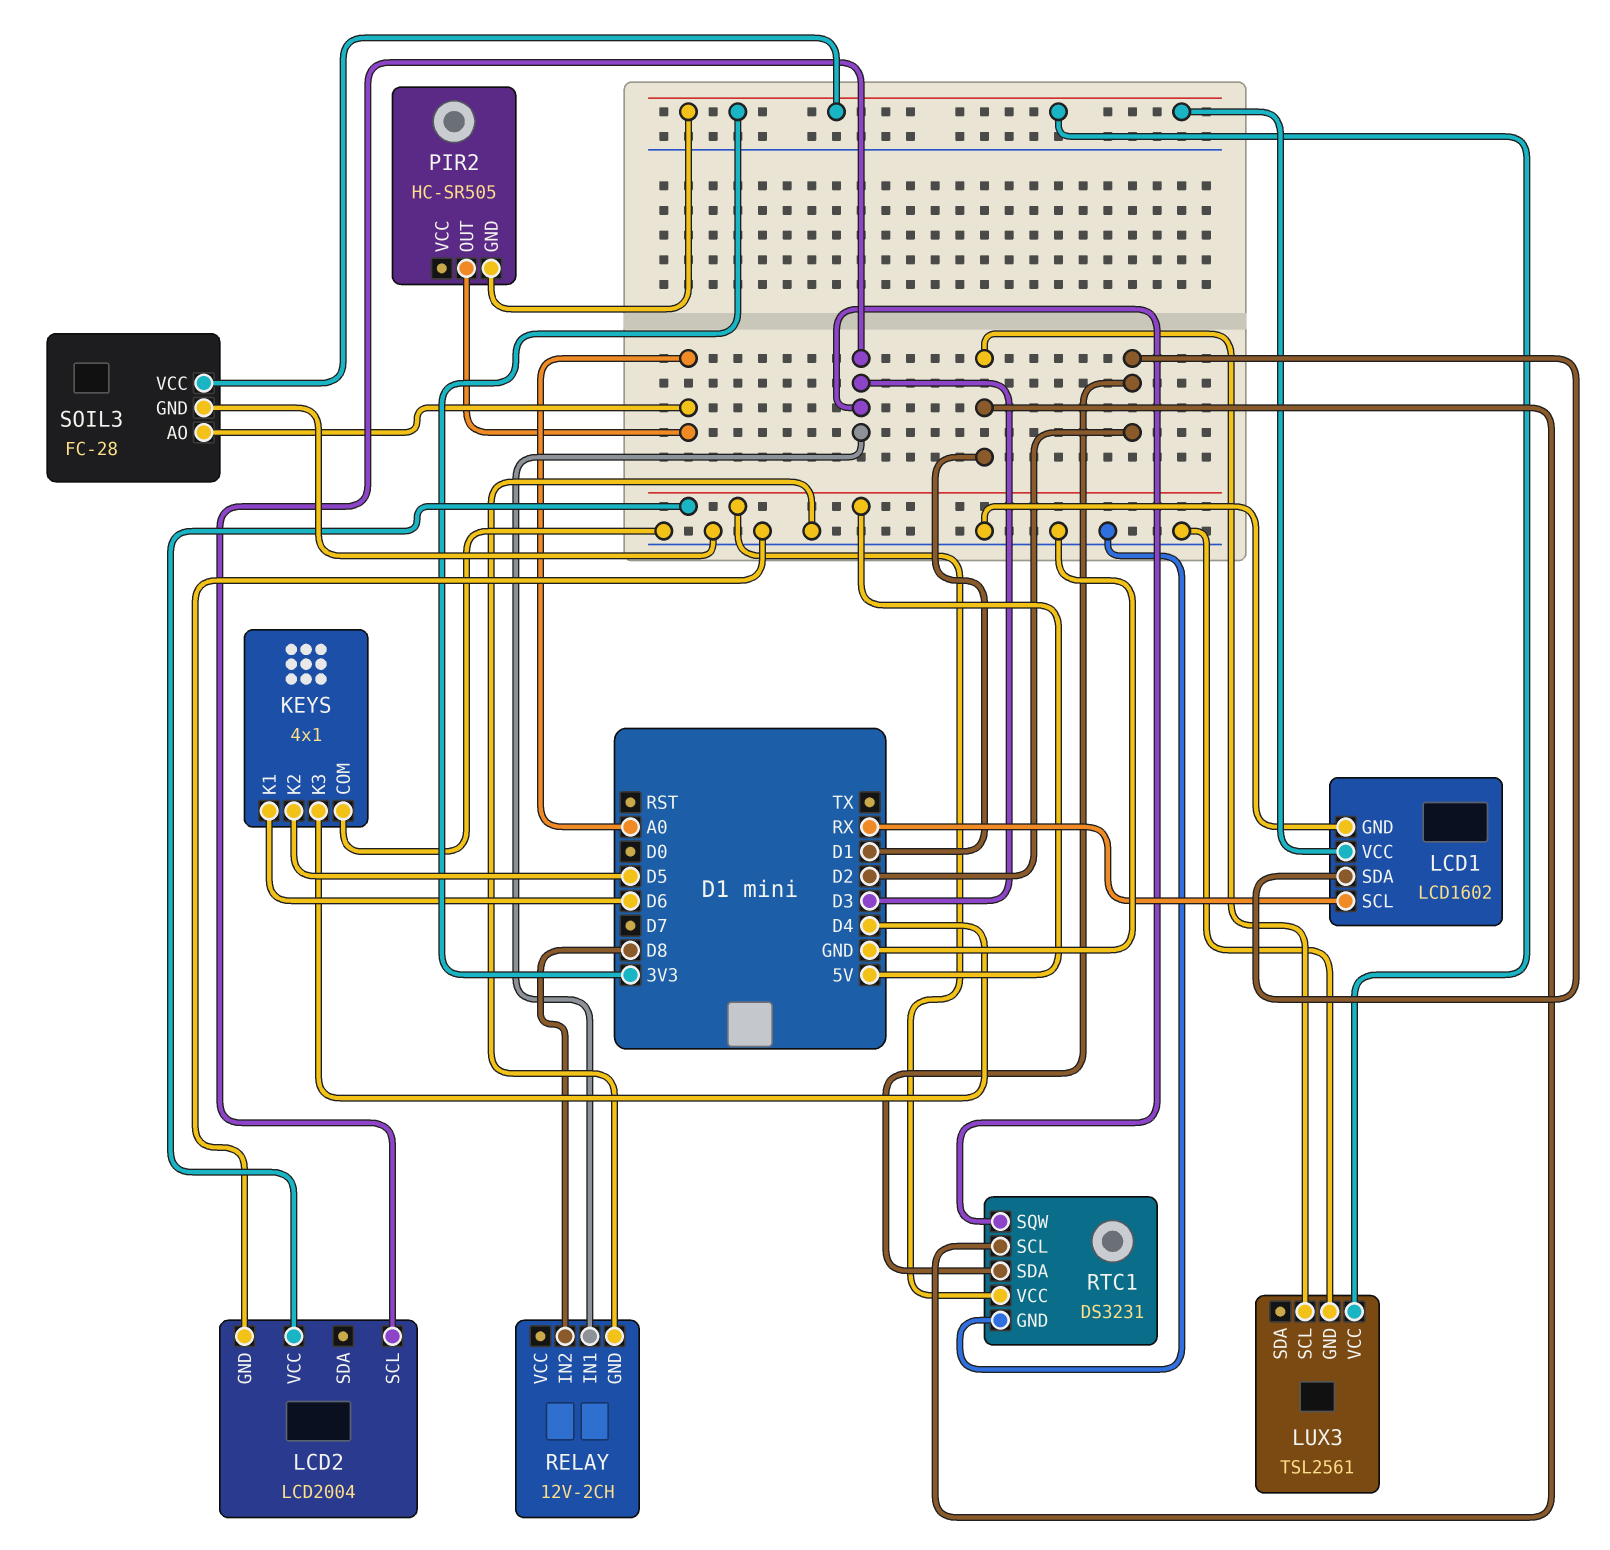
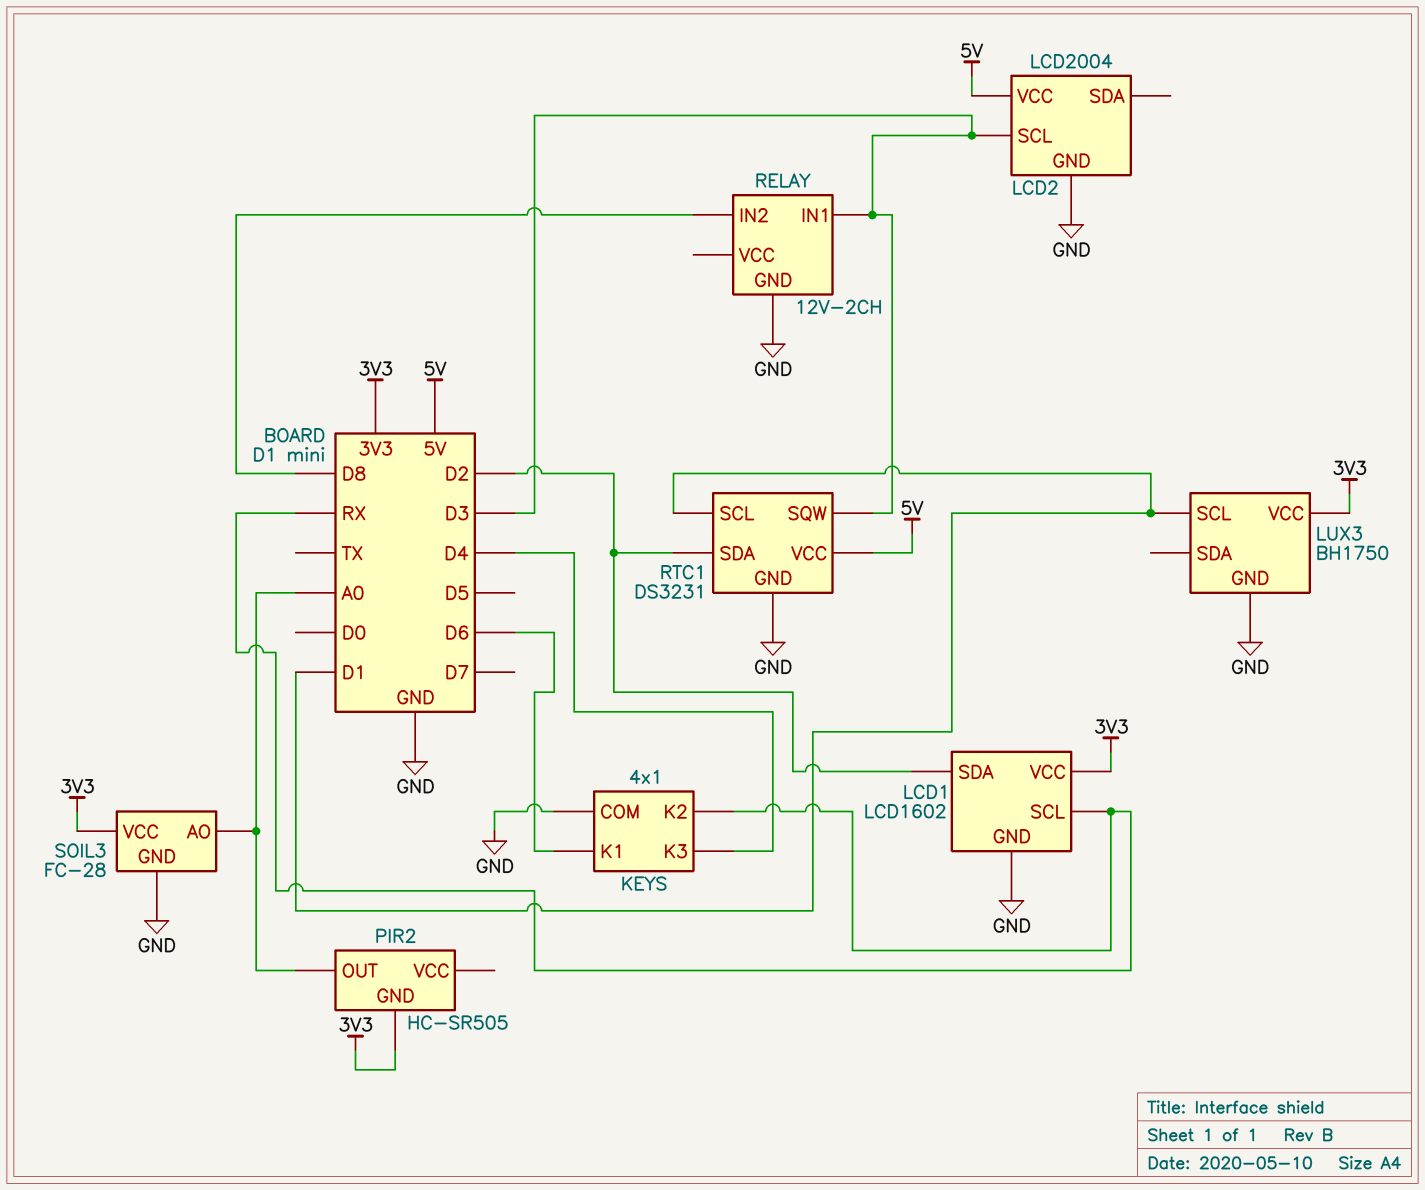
KEYS pin K2: D5 -> RX
LUX3: TSL2561 -> BH1750

